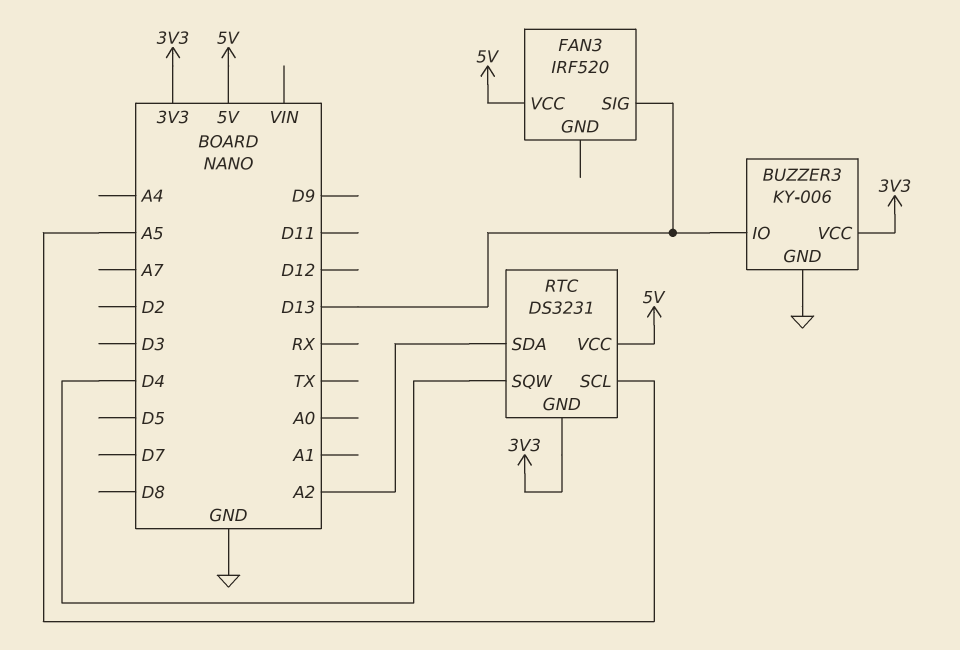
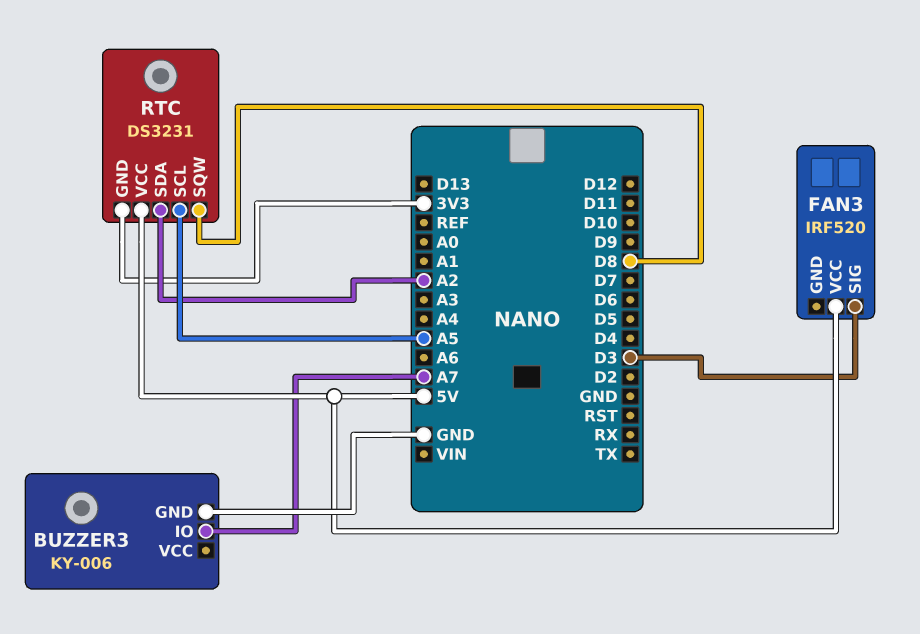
BUZZER3 pin IO: D13 -> A7
BUZZER3 pin VCC: 3V3 -> none
FAN3 pin SIG: D13 -> D3
RTC pin SQW: D4 -> D8

